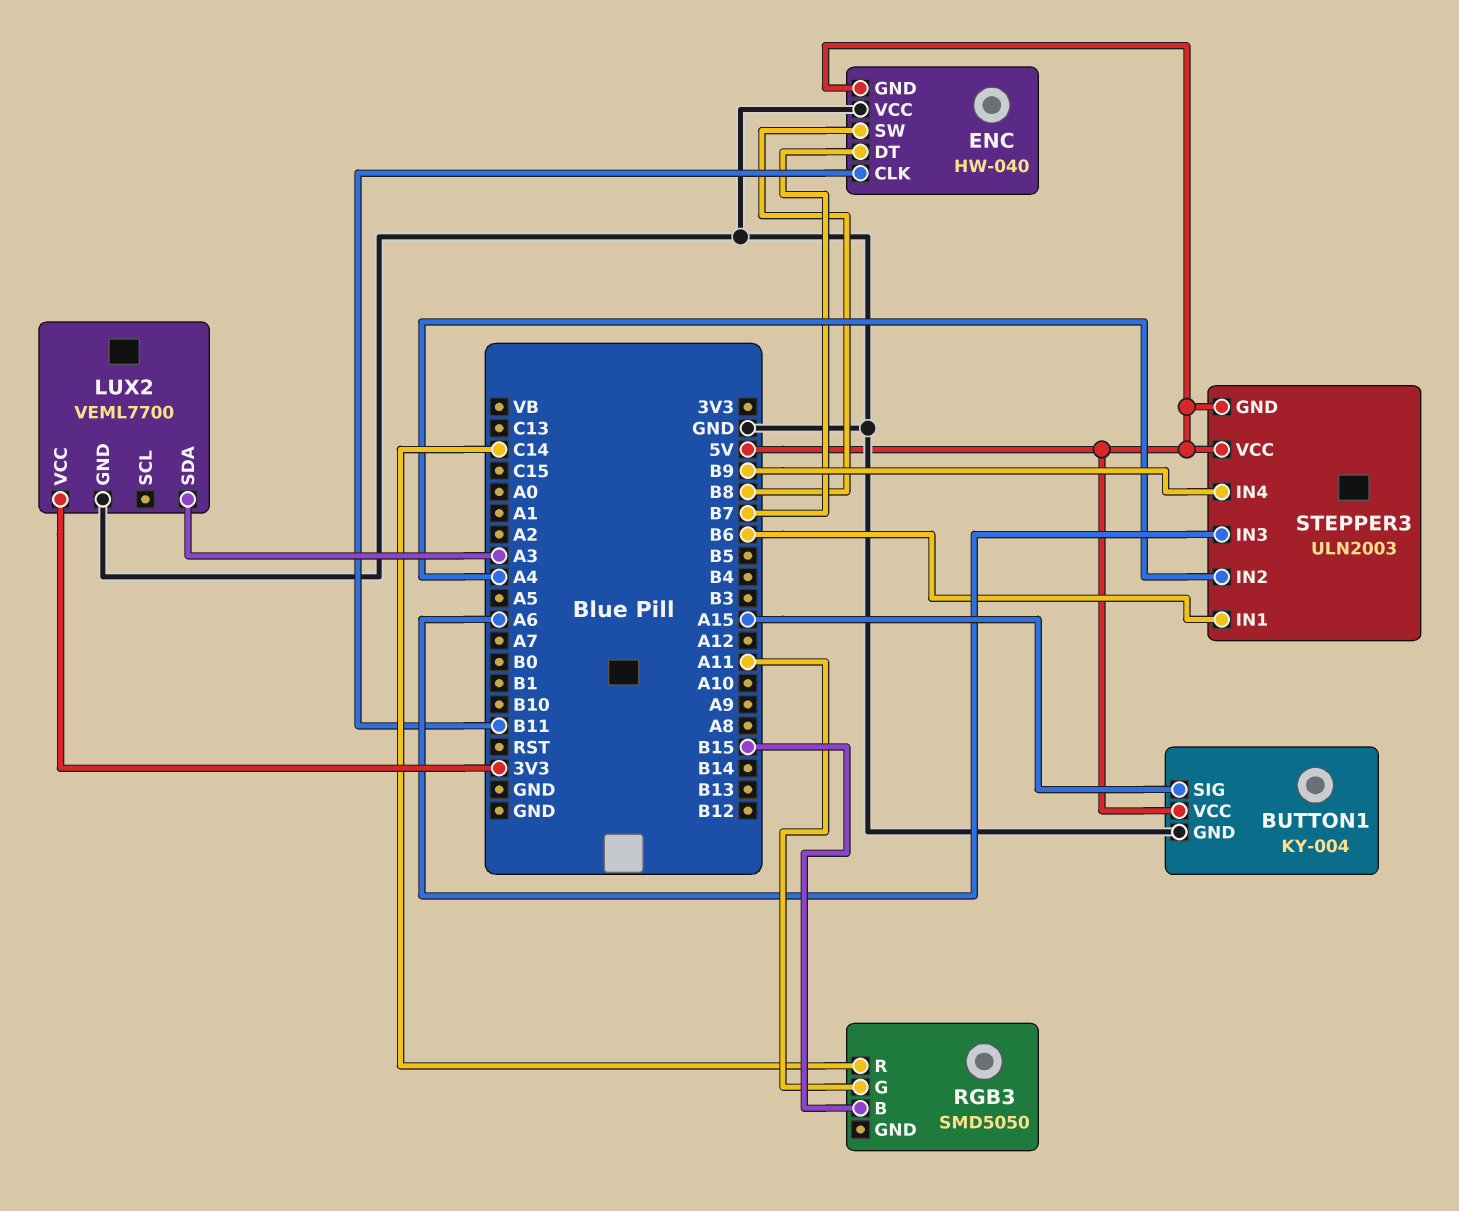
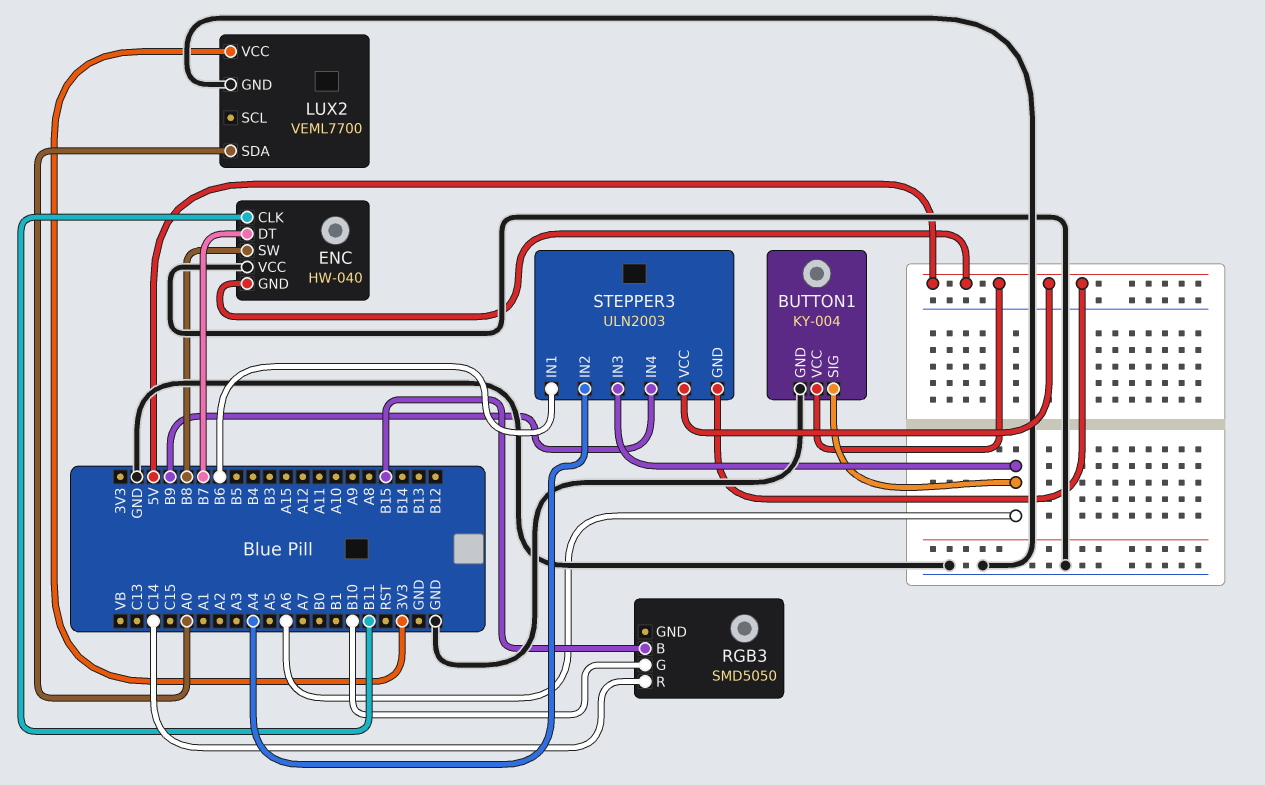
BUTTON1 pin SIG: A15 -> A6
LUX2 pin SDA: A3 -> A0
RGB3 pin G: A11 -> B10

